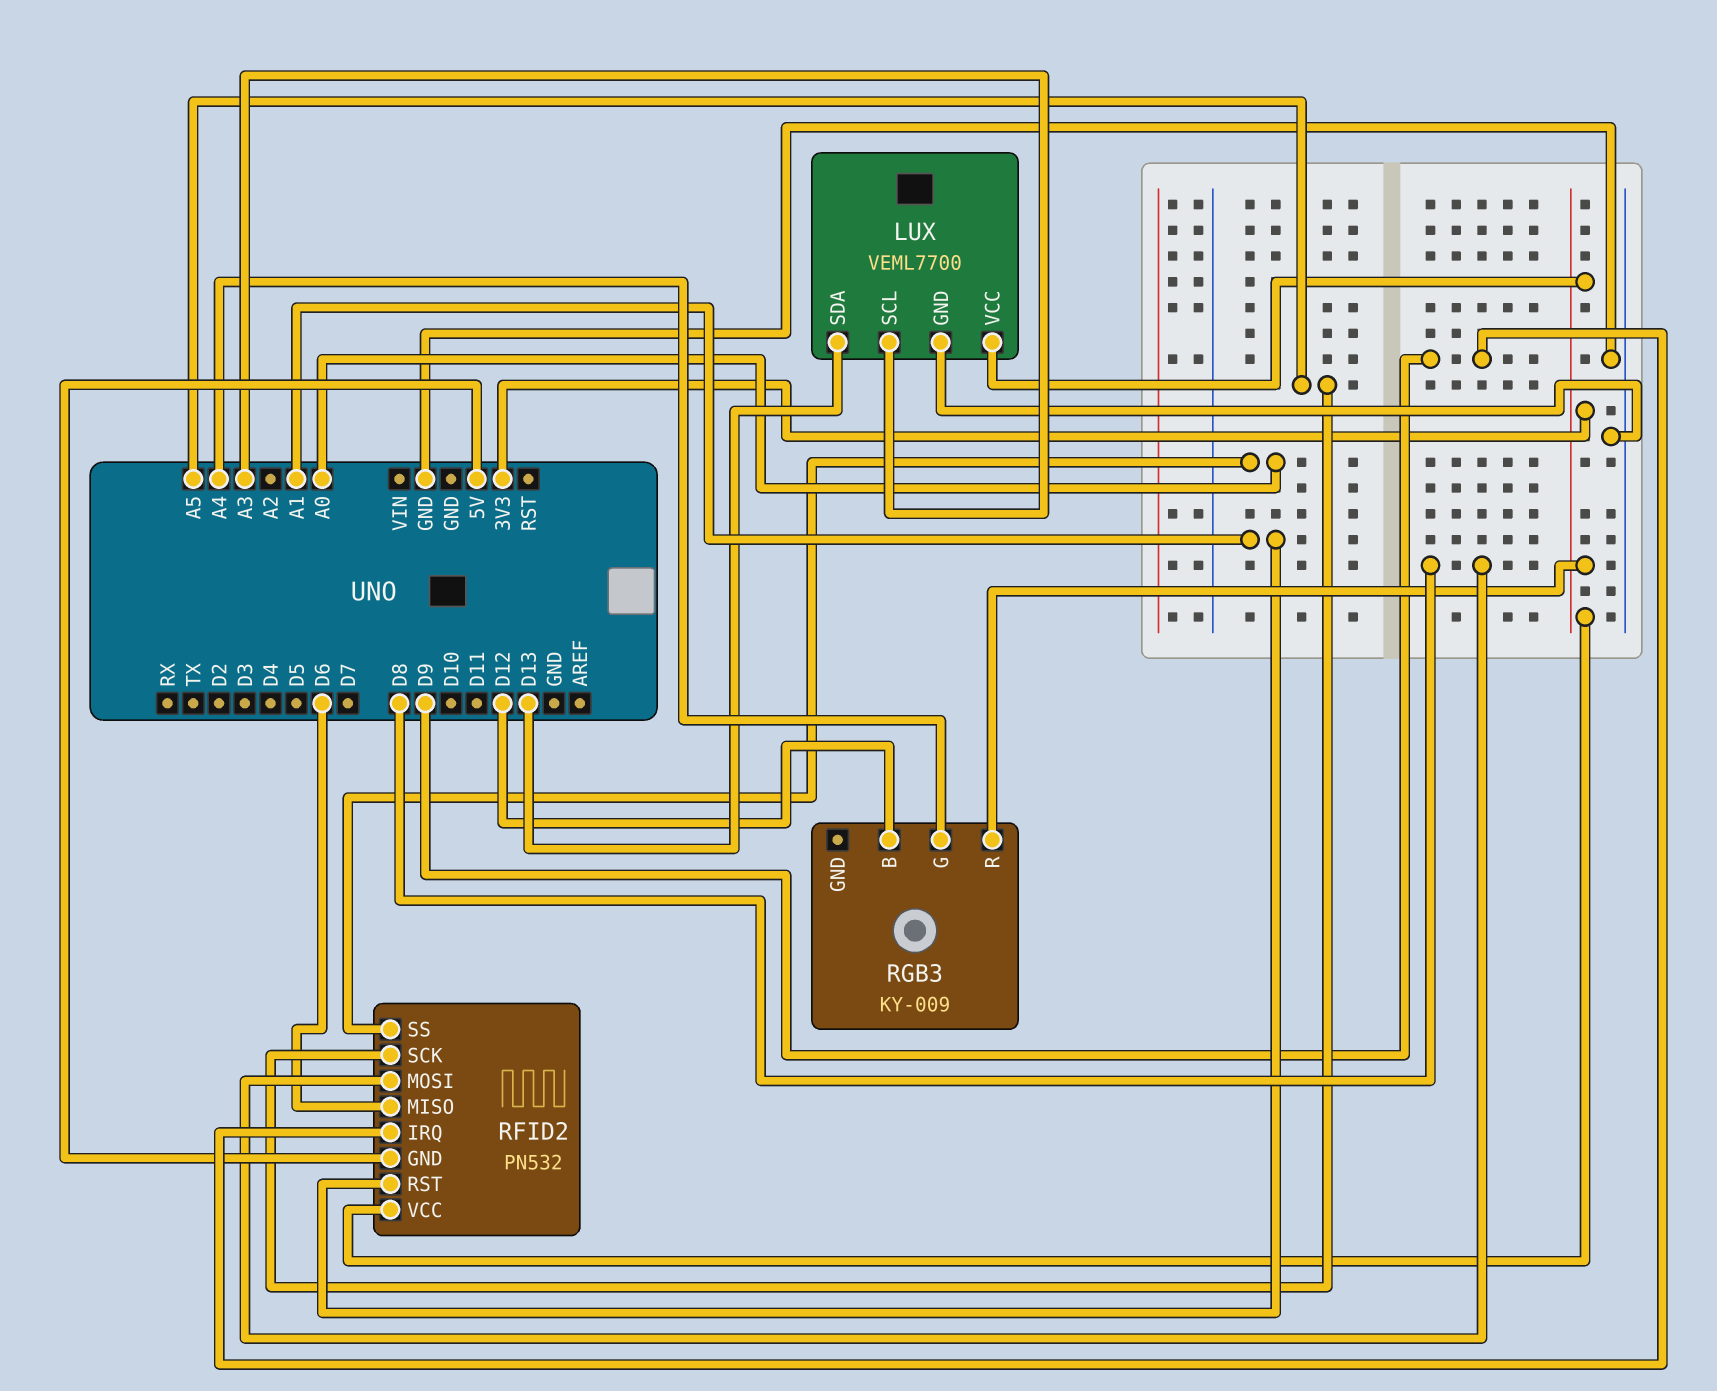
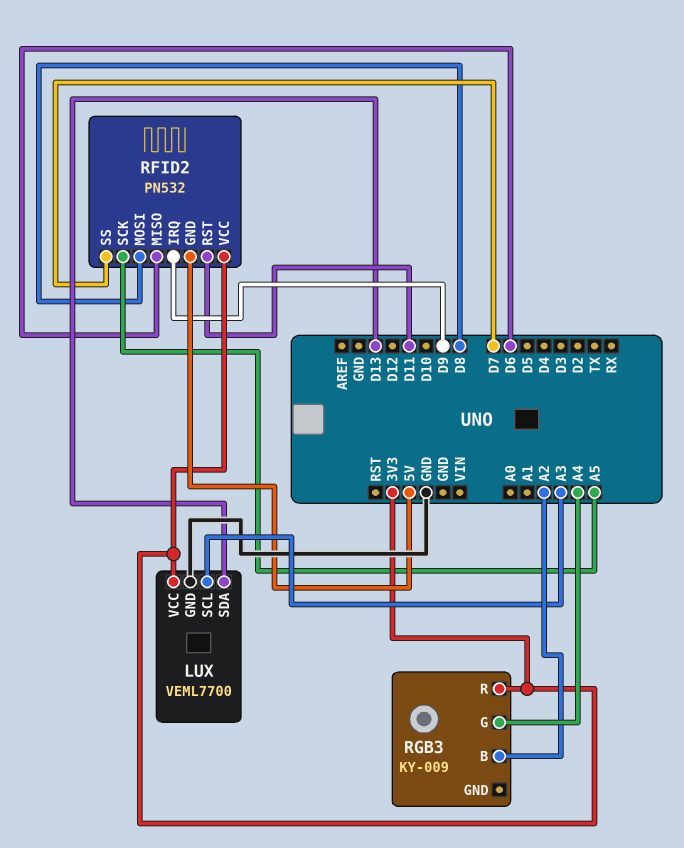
RFID2 pin RST: A1 -> D11
RFID2 pin SS: A0 -> D7
RGB3 pin B: D12 -> A2

